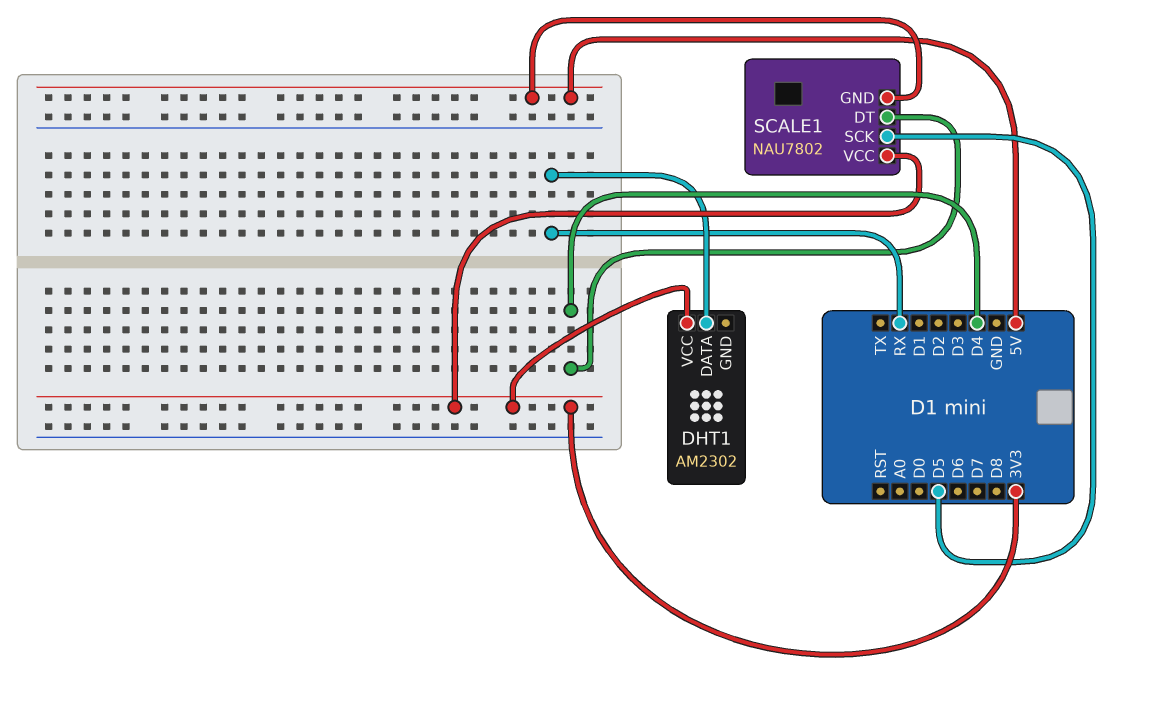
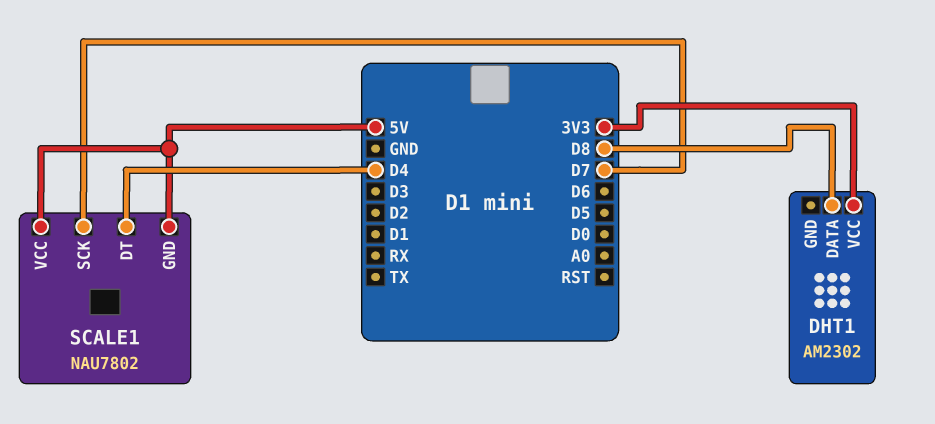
DHT1 pin DATA: RX -> D8
SCALE1 pin SCK: D5 -> D7
SCALE1 pin VCC: 3V3 -> 5V

